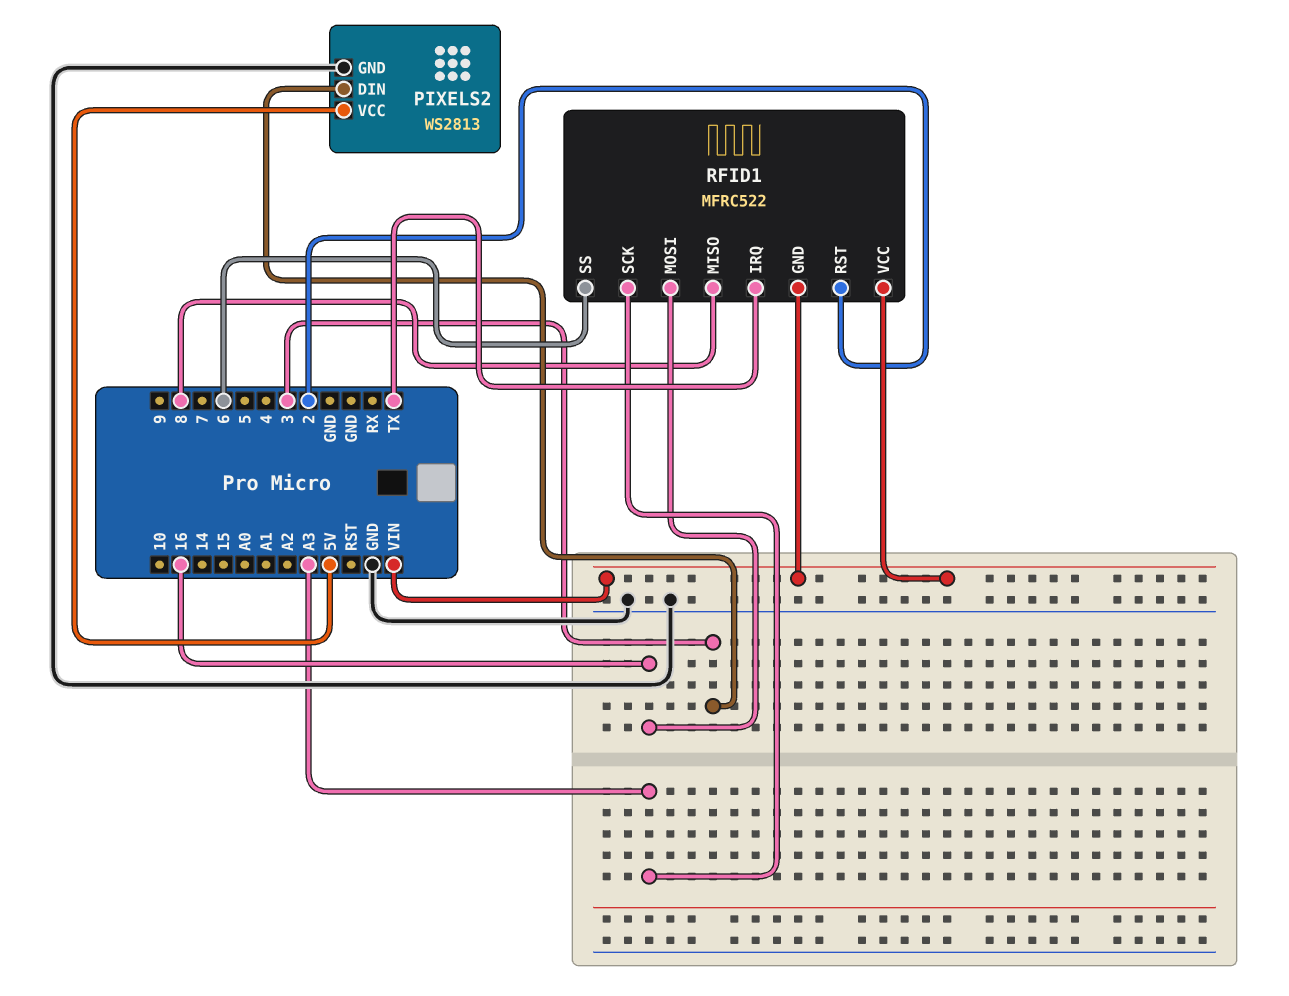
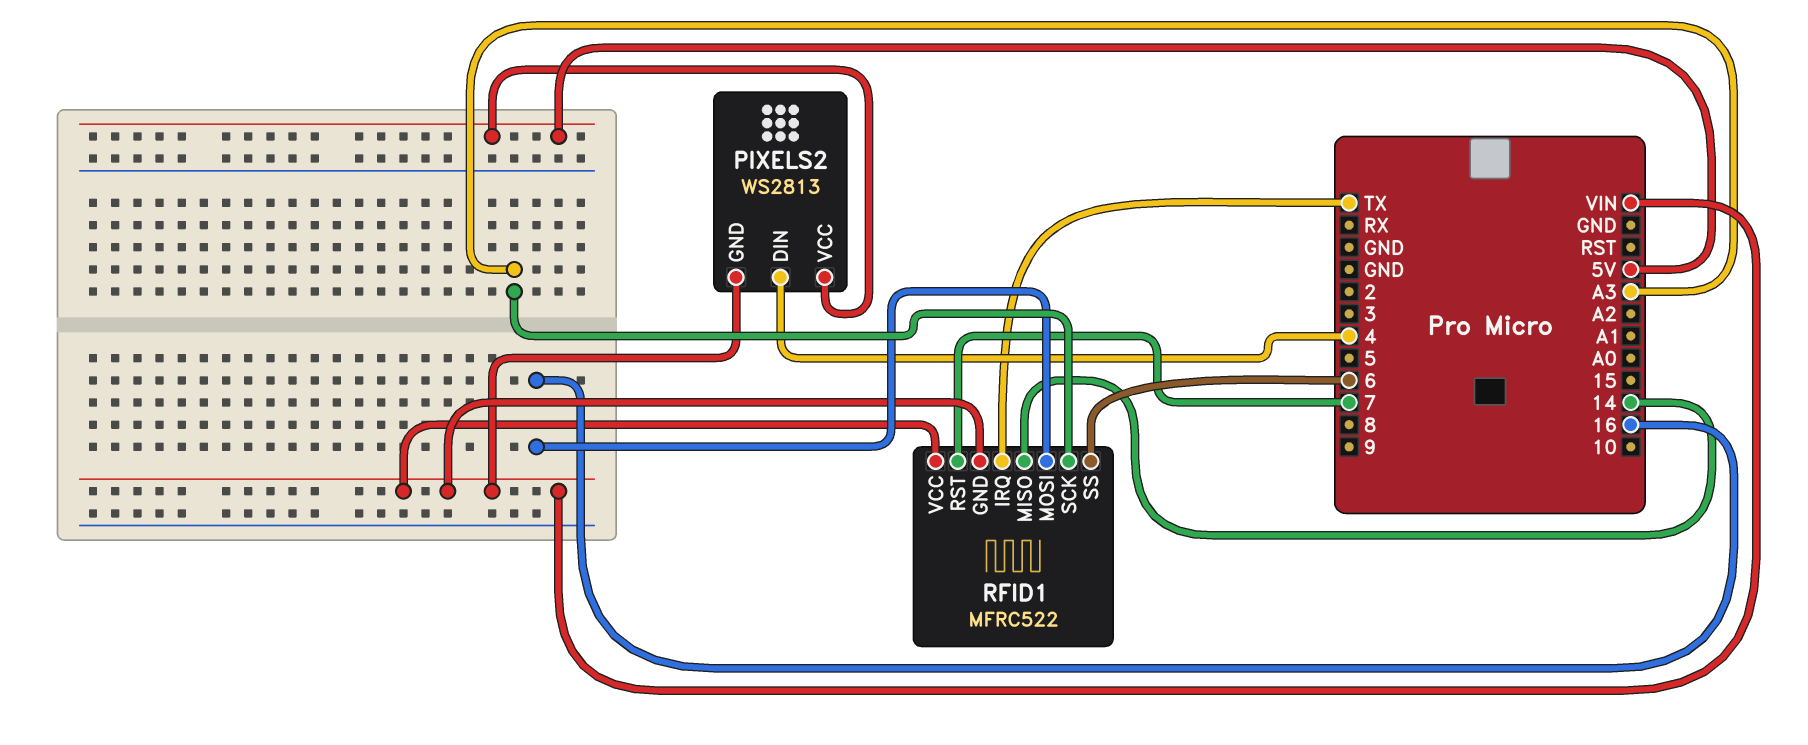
PIXELS2 pin DIN: 3 -> 4
PIXELS2 pin GND: GND -> VIN
RFID1 pin MISO: 8 -> 14
RFID1 pin RST: 2 -> 7

